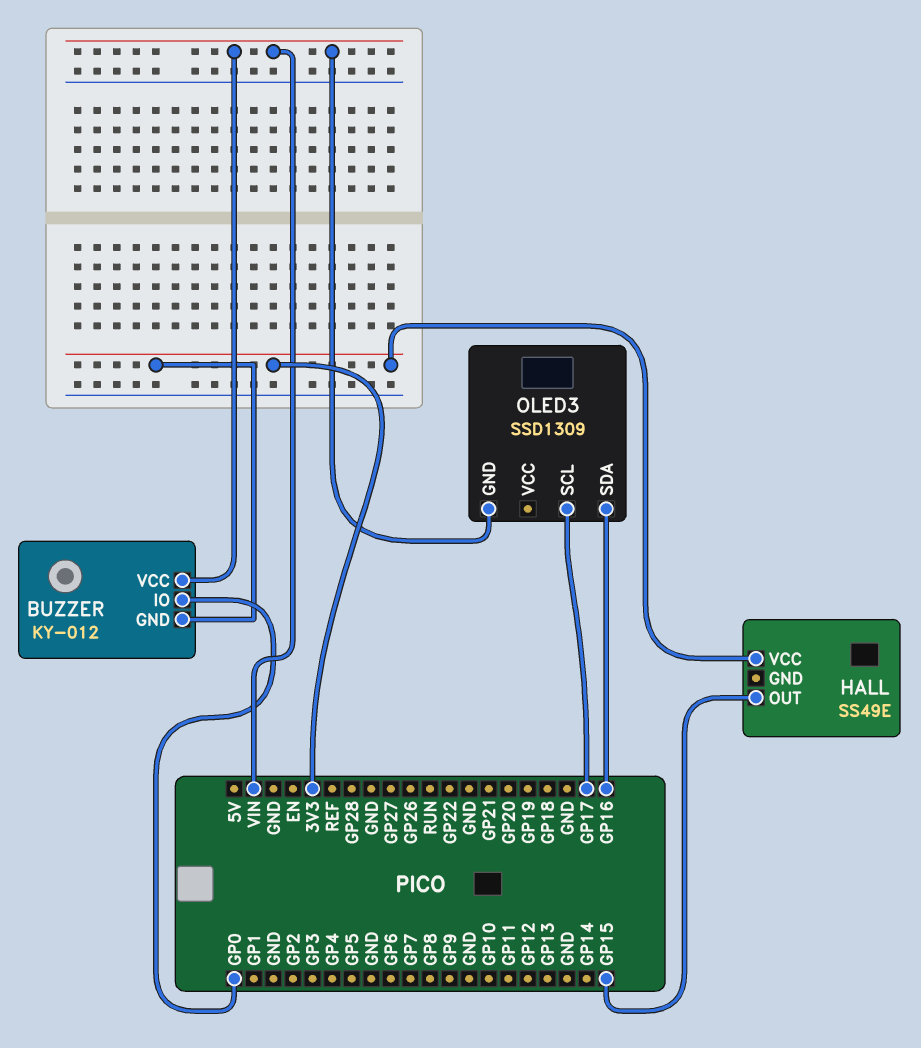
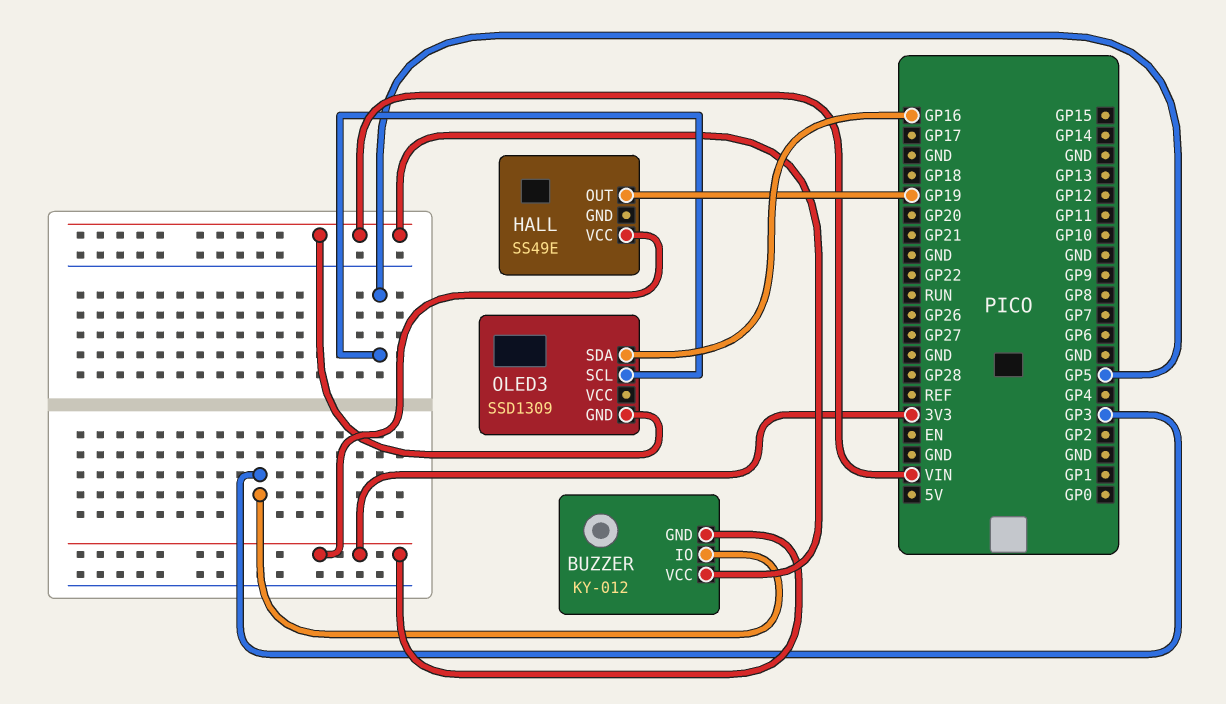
BUZZER pin IO: GP0 -> GP3
HALL pin OUT: GP15 -> GP19
OLED3 pin SCL: GP17 -> GP5

